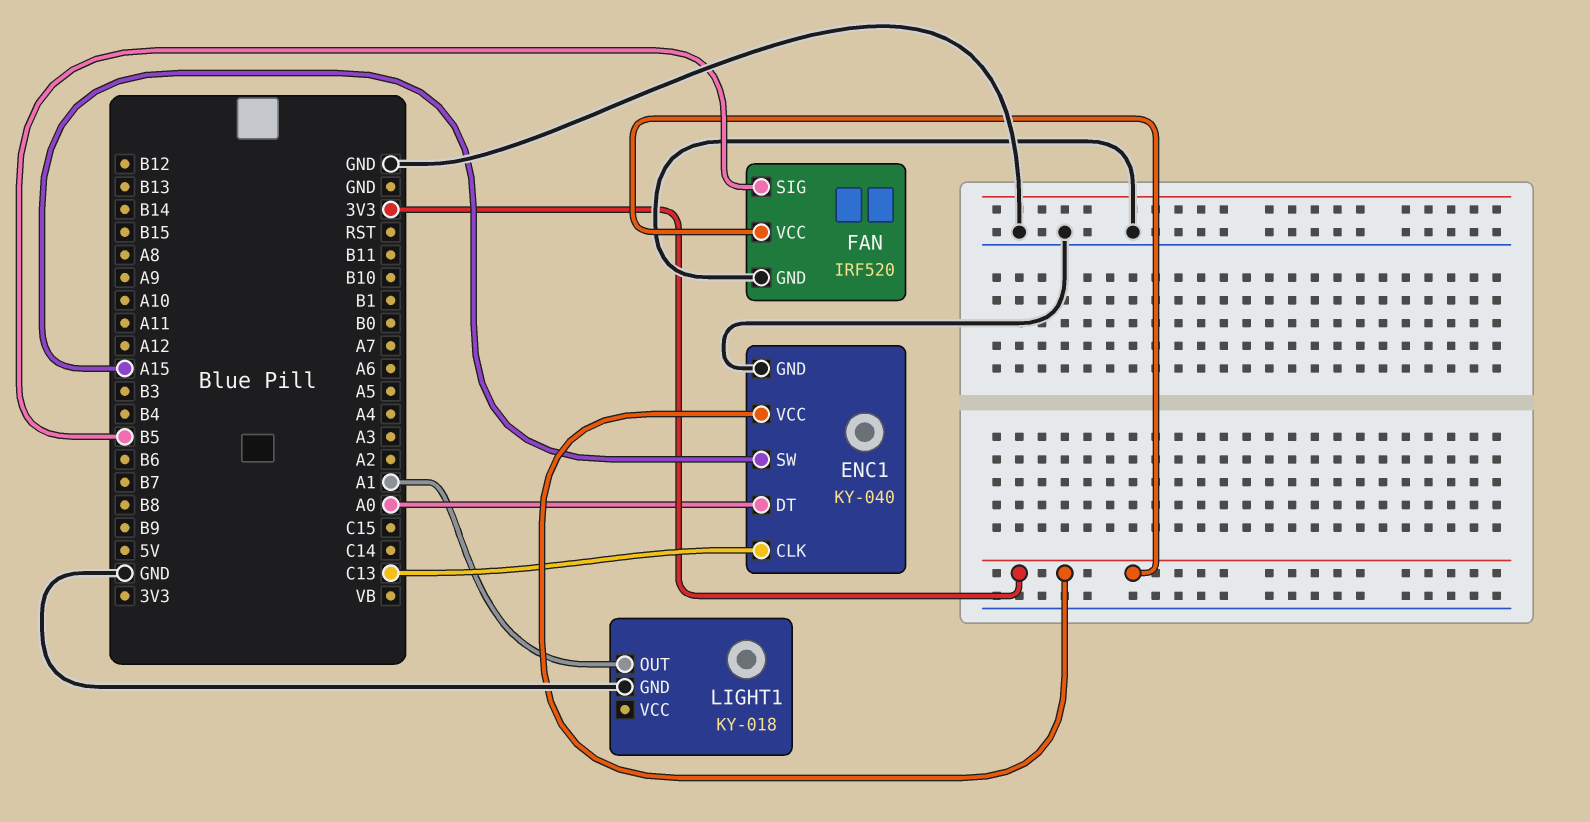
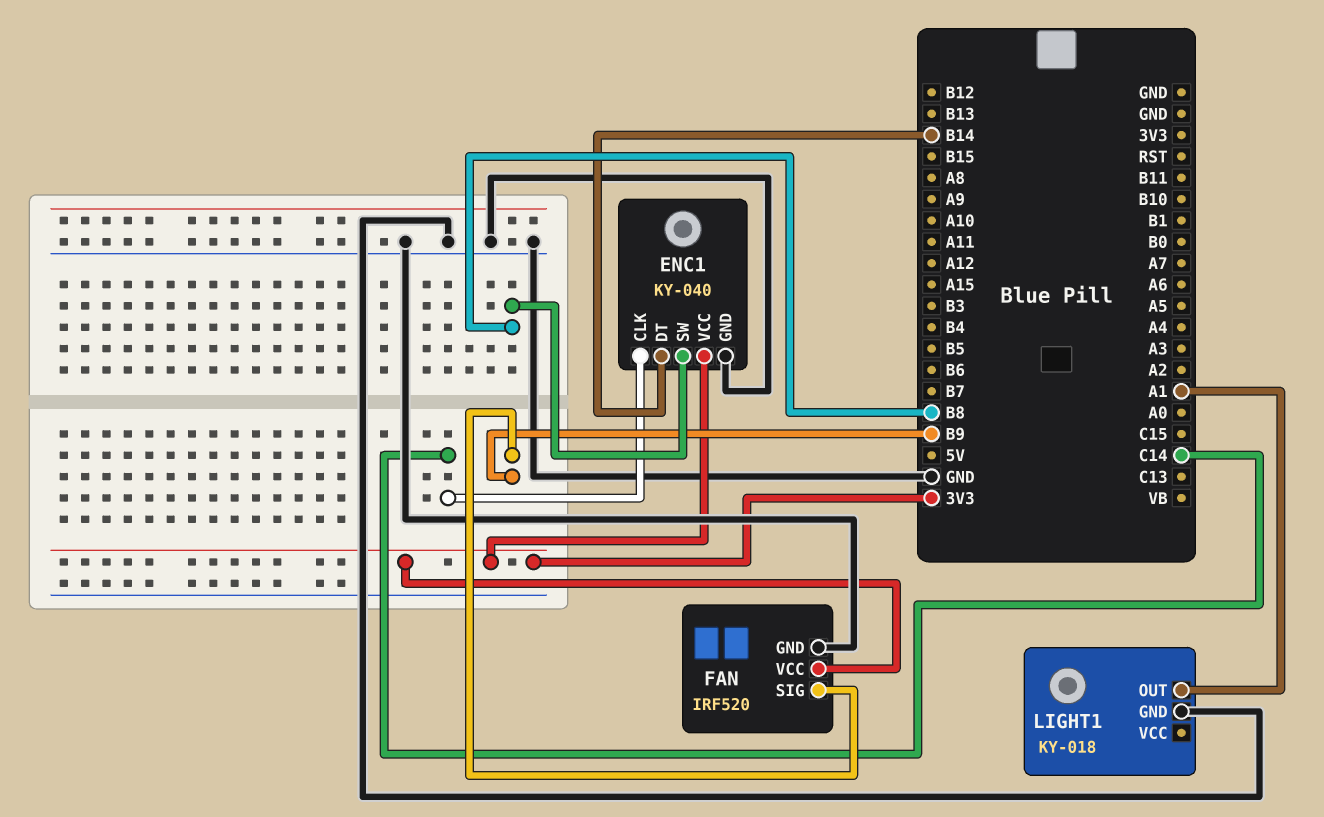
ENC1 pin CLK: C13 -> C14
ENC1 pin DT: A0 -> B14
ENC1 pin SW: A15 -> B8
FAN pin SIG: B5 -> B9

